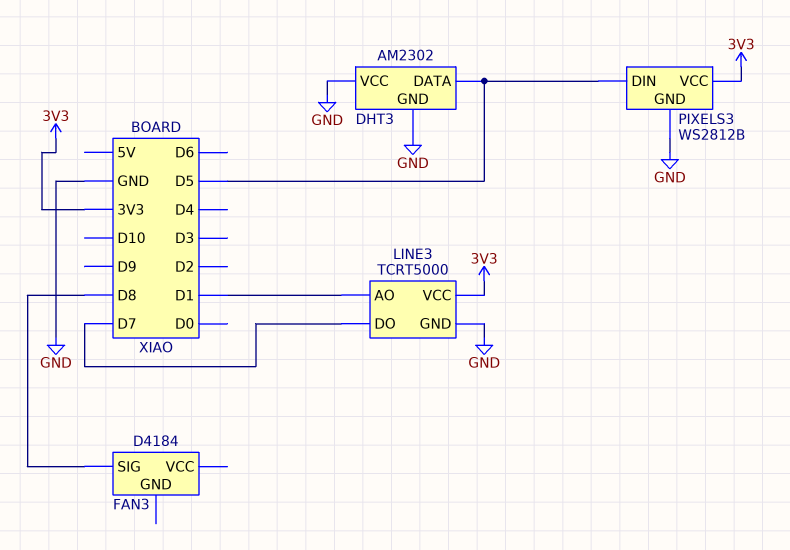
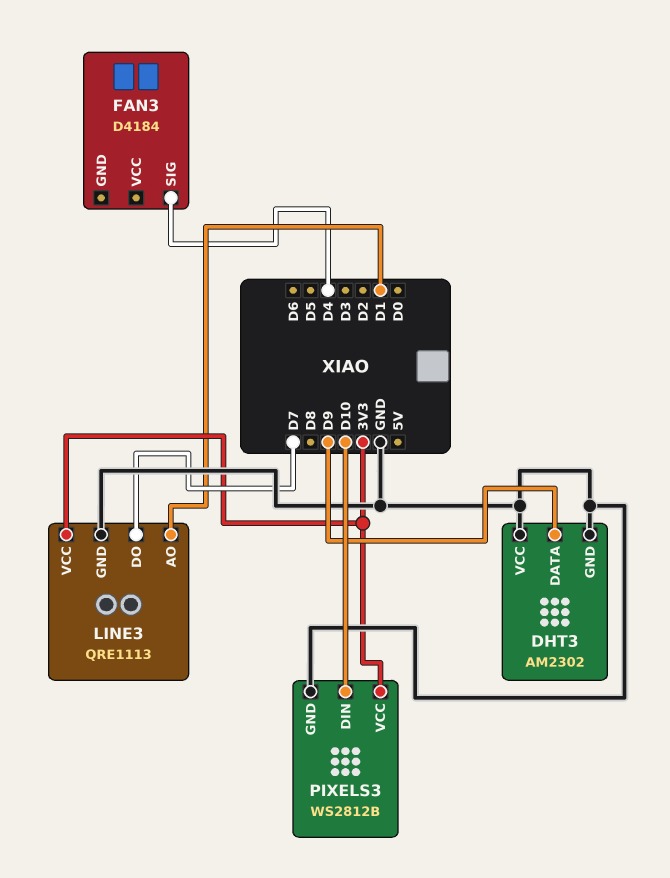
DHT3 pin DATA: D5 -> D9
FAN3 pin SIG: D8 -> D4
LINE3: TCRT5000 -> QRE1113
PIXELS3 pin DIN: D5 -> D10

